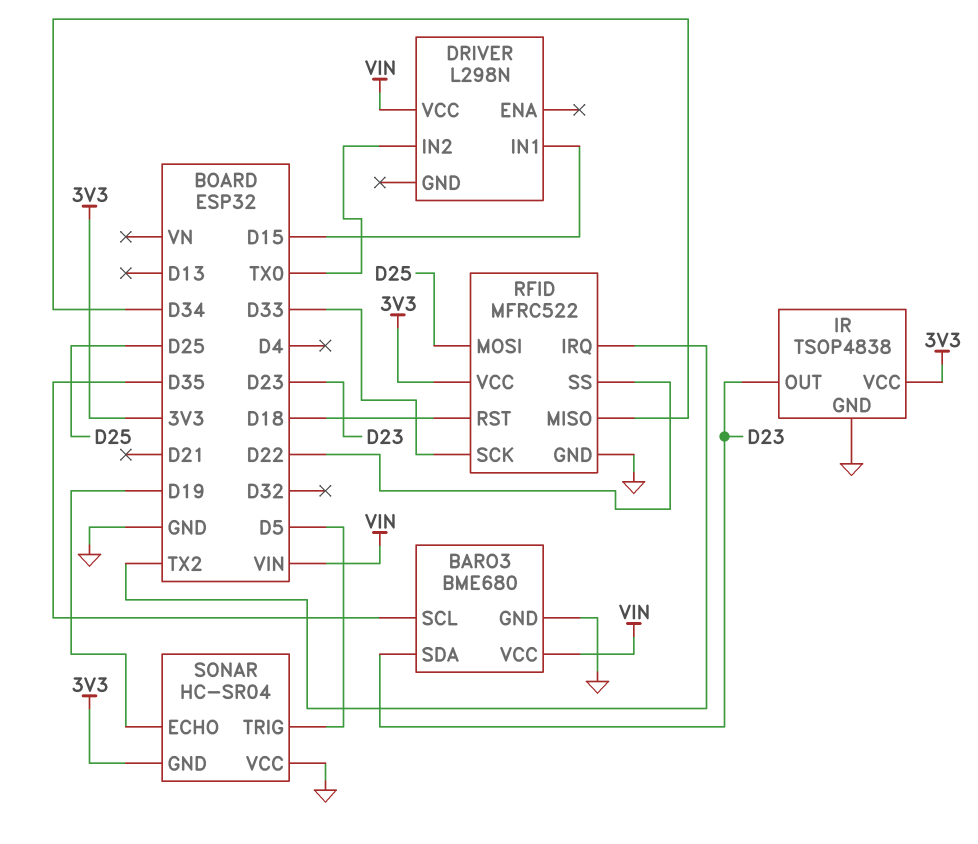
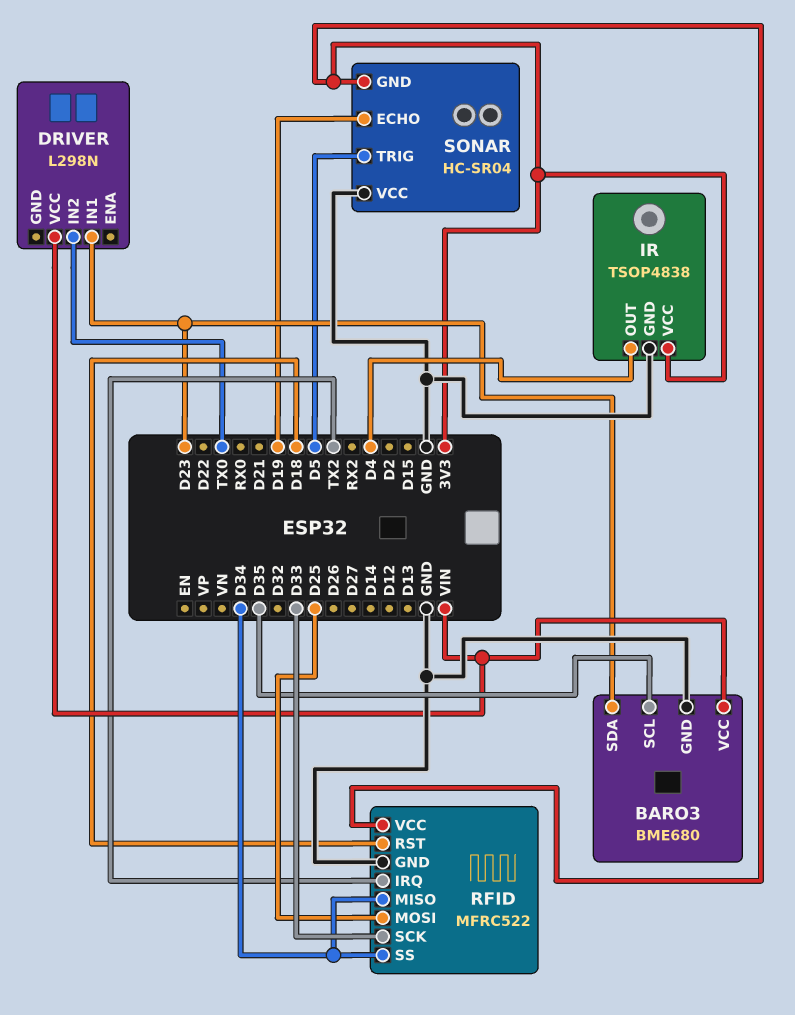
DRIVER pin IN1: D15 -> D23
IR pin OUT: D23 -> D4
RFID pin SS: D22 -> D34

